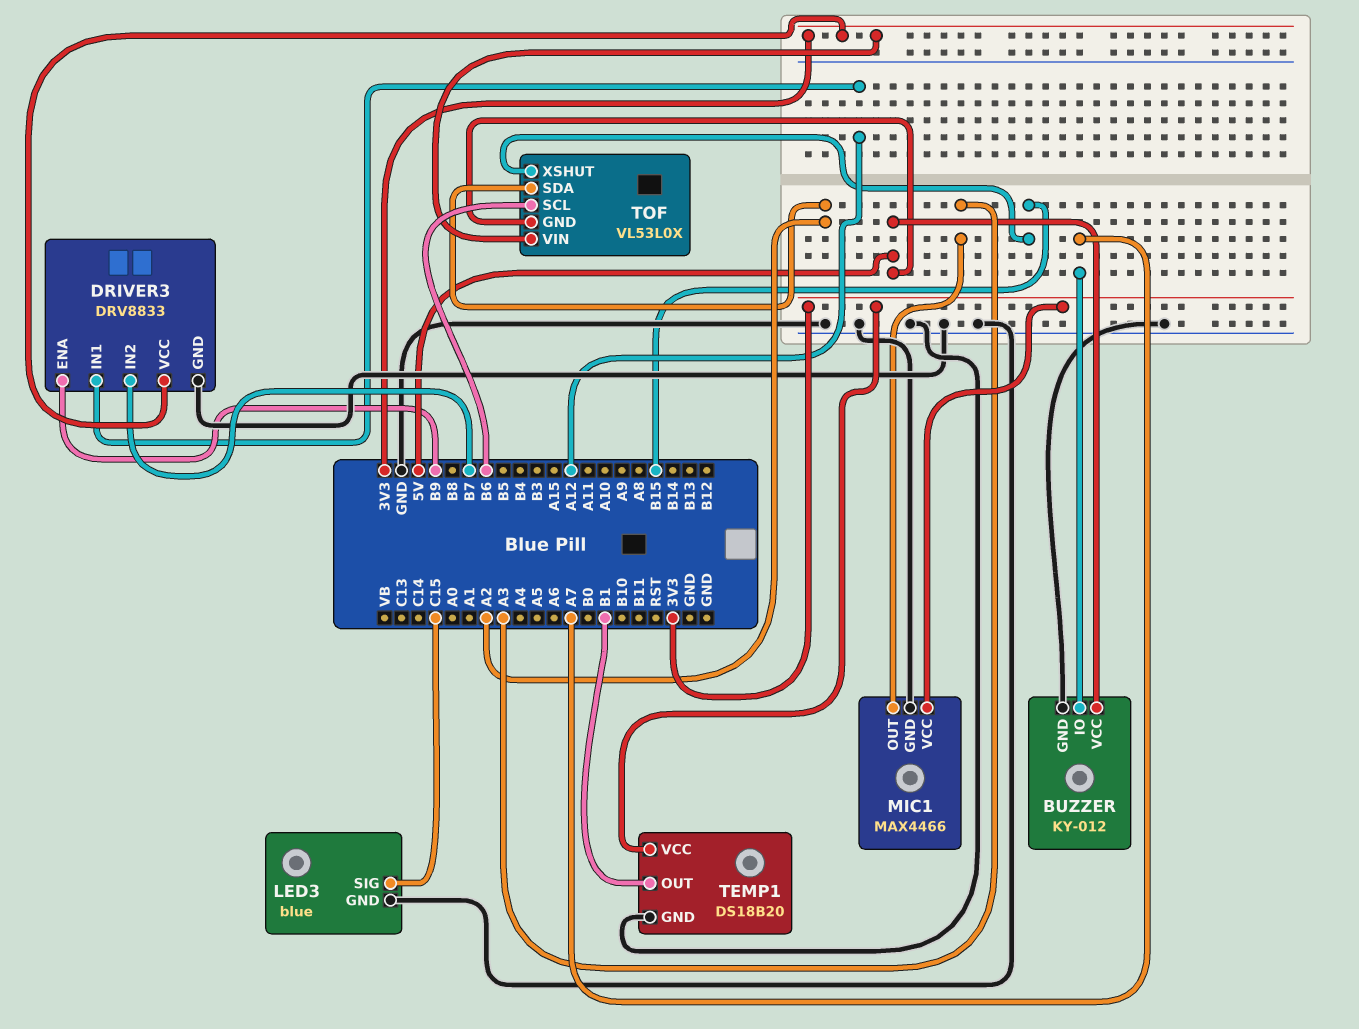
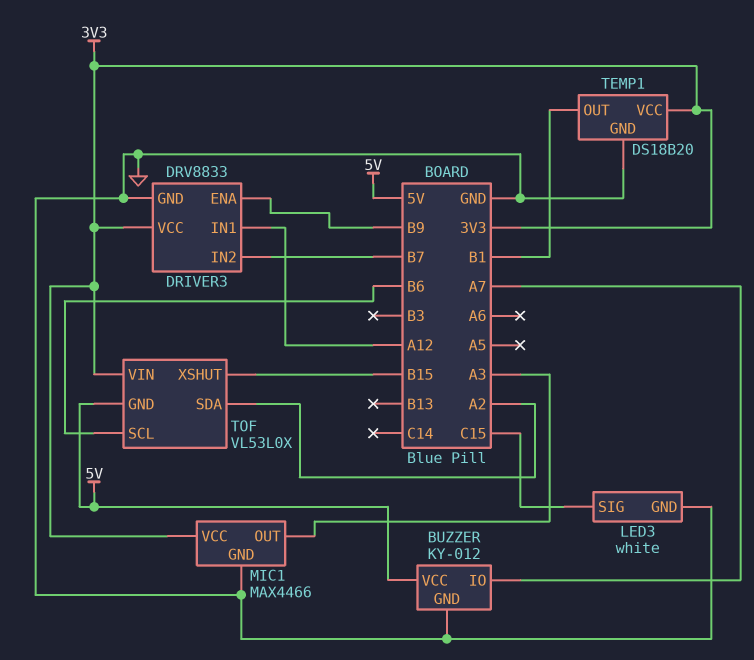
LED3: blue -> white

